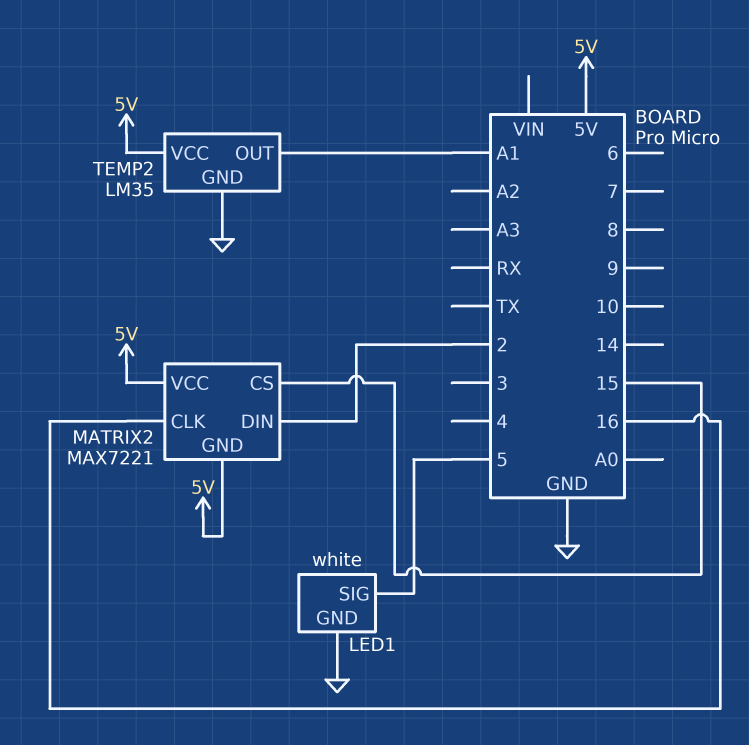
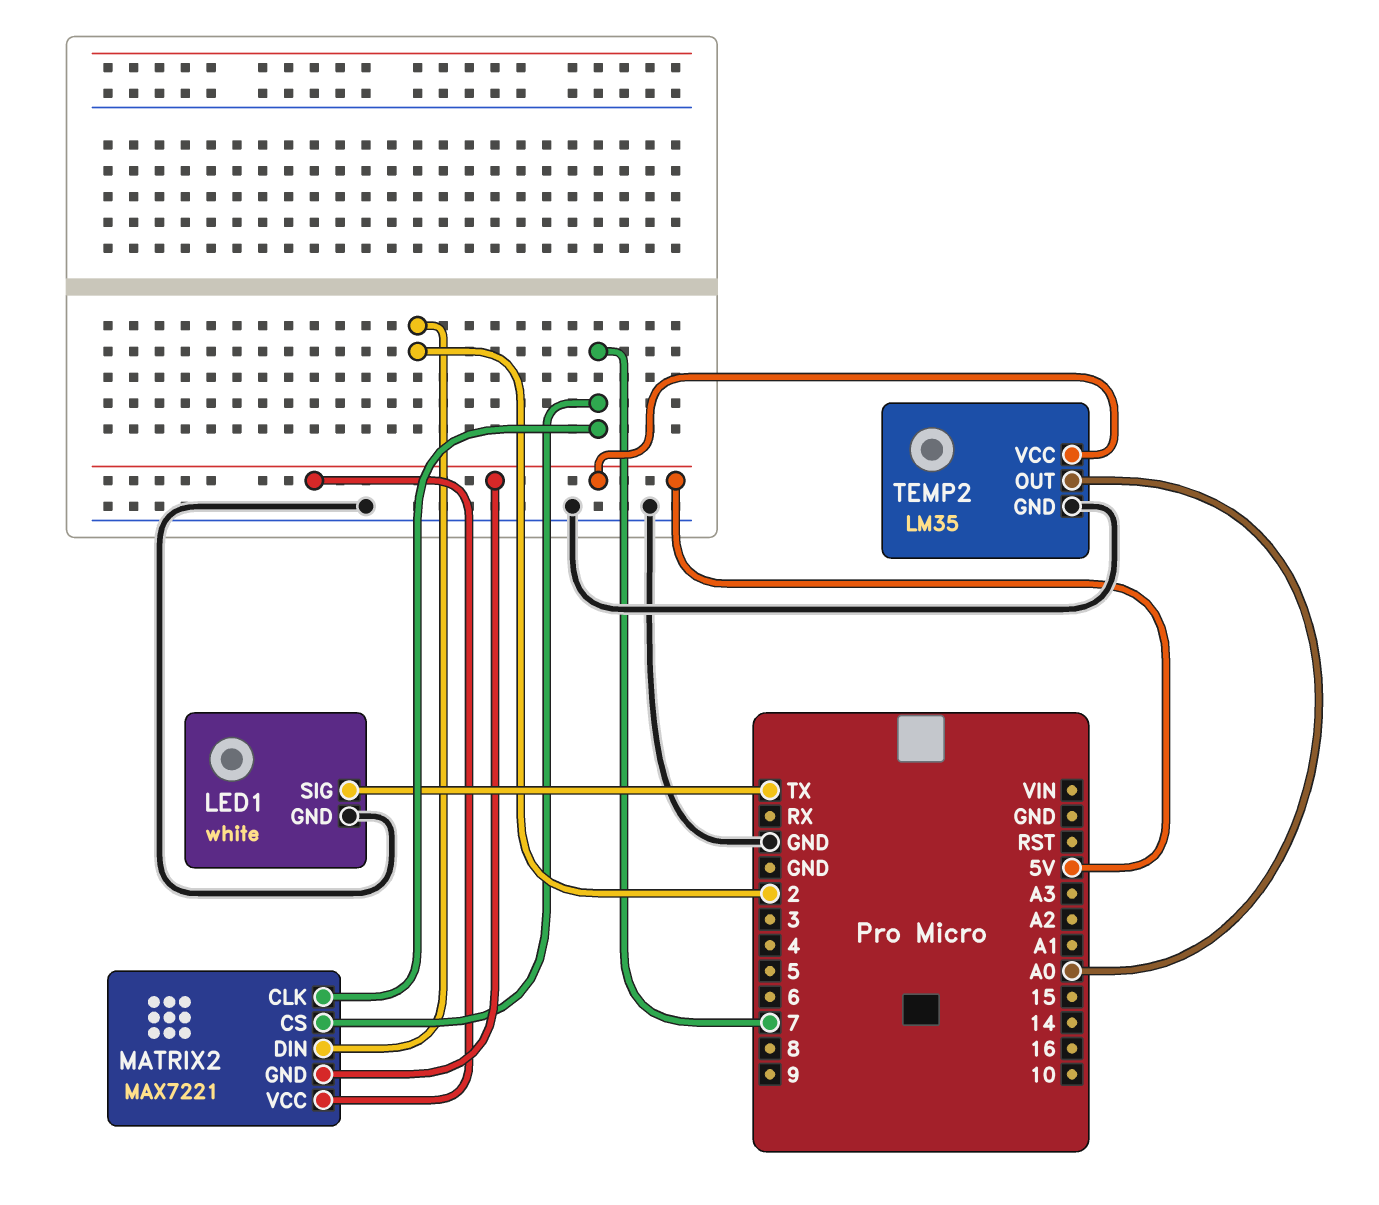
LED1 pin SIG: 5 -> TX
MATRIX2 pin CLK: 16 -> 7
MATRIX2 pin CS: 15 -> 7
TEMP2 pin OUT: A1 -> A0

